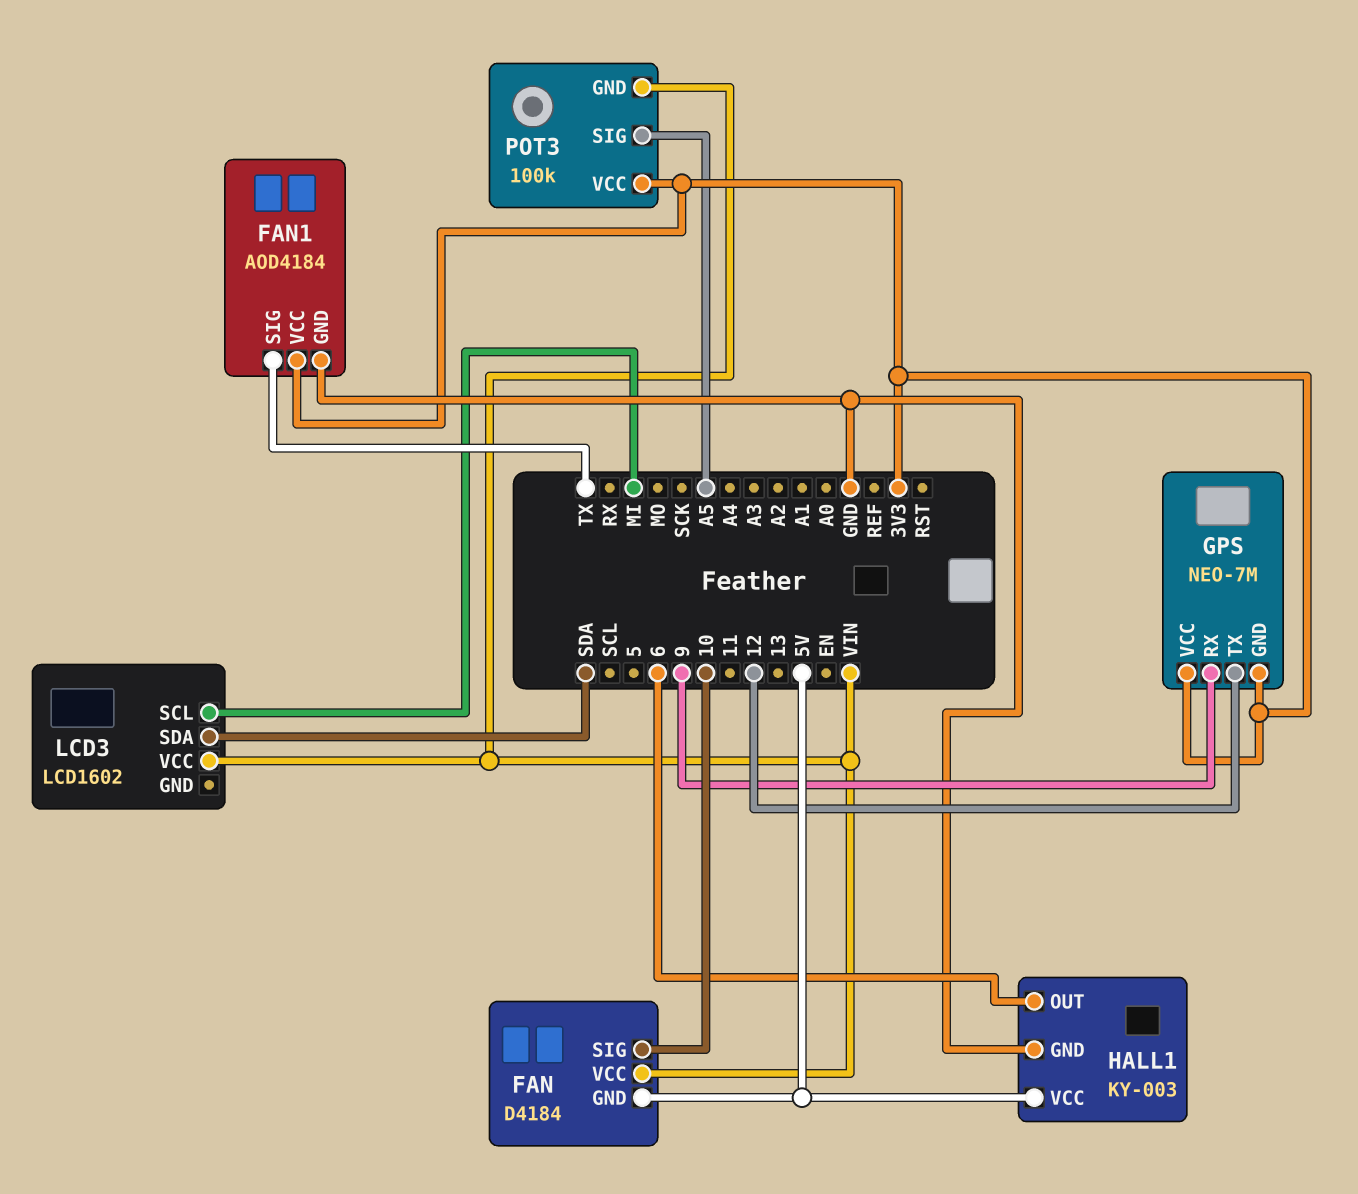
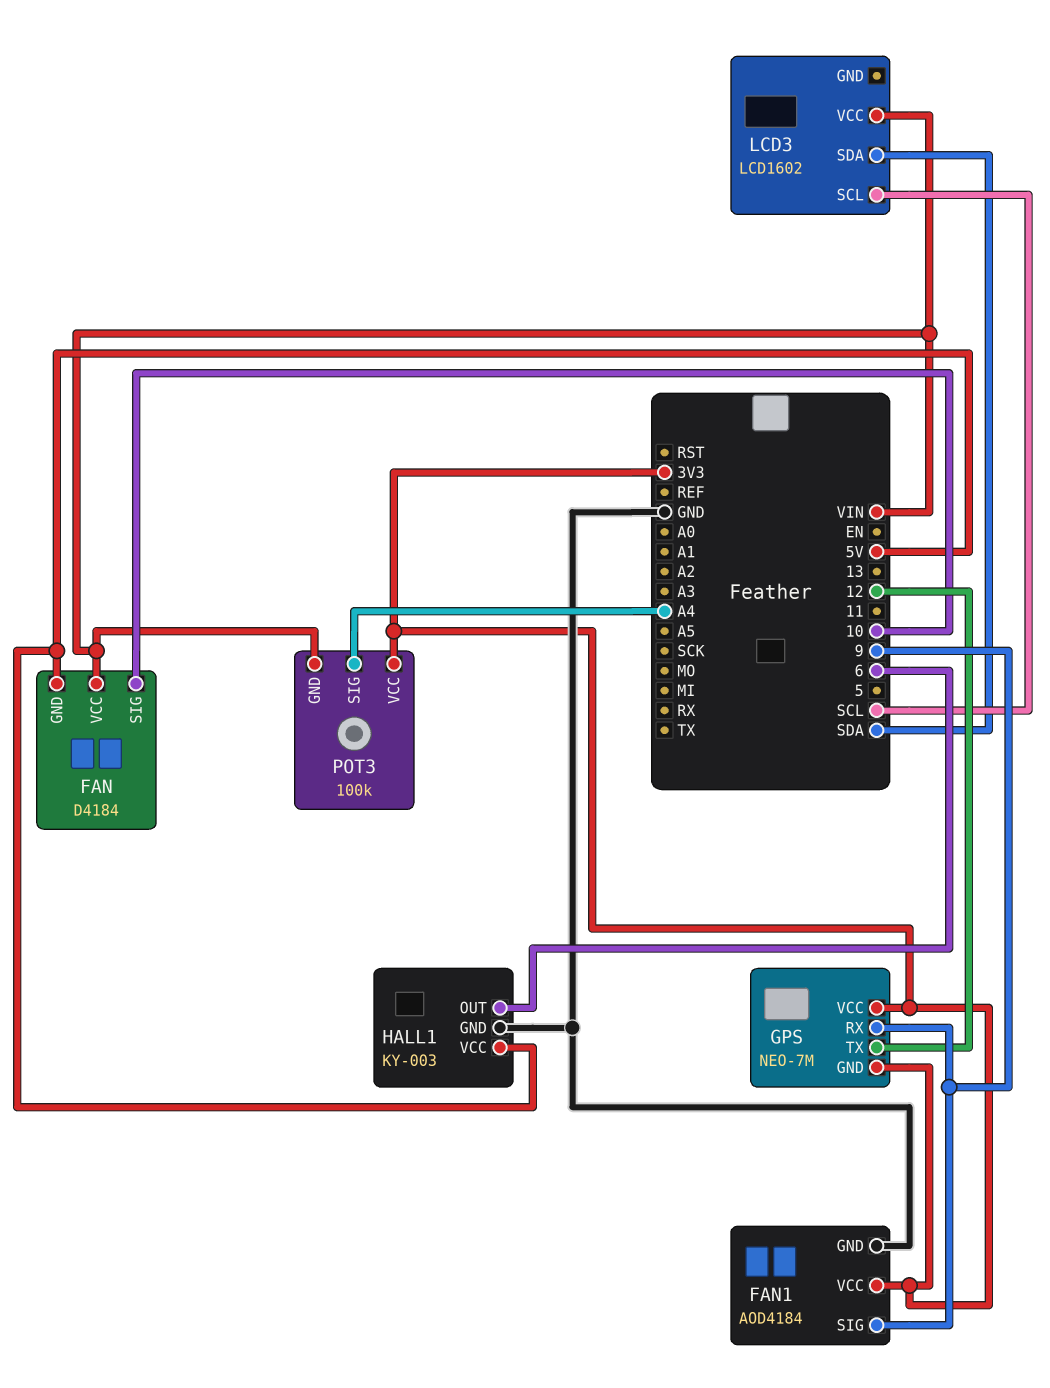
FAN1 pin SIG: TX -> 9
LCD3 pin SCL: MI -> SCL
POT3 pin SIG: A5 -> A4

